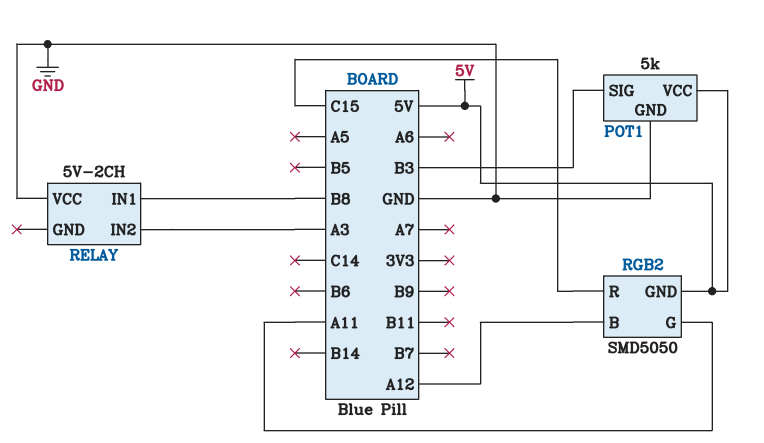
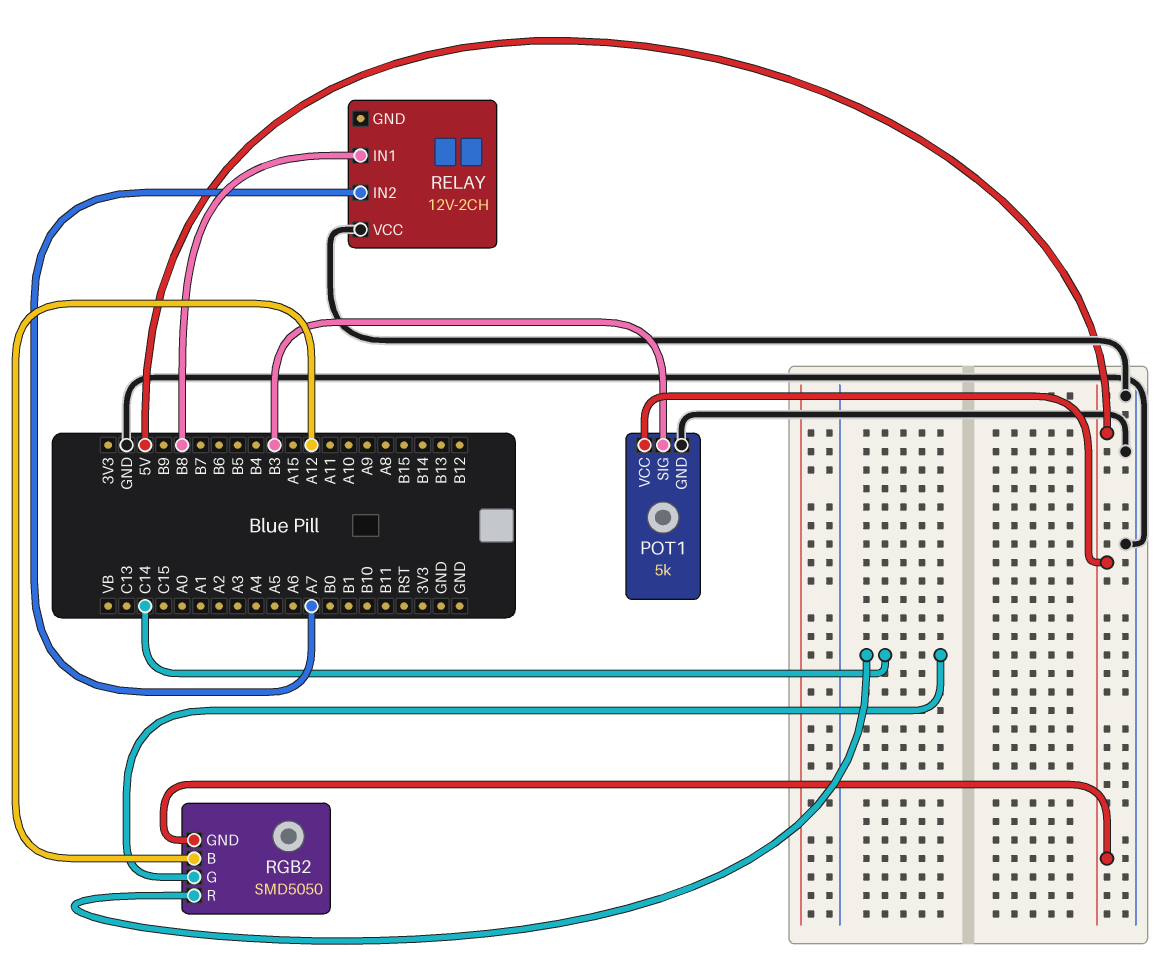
RELAY: 5V-2CH -> 12V-2CH
RELAY pin IN2: A3 -> A7
RGB2 pin G: A11 -> C14
RGB2 pin R: C15 -> C14

